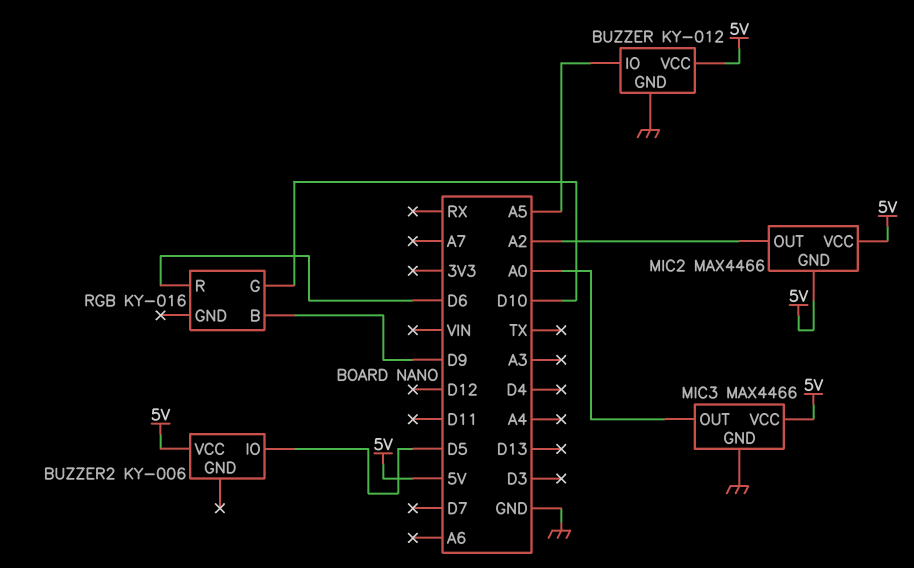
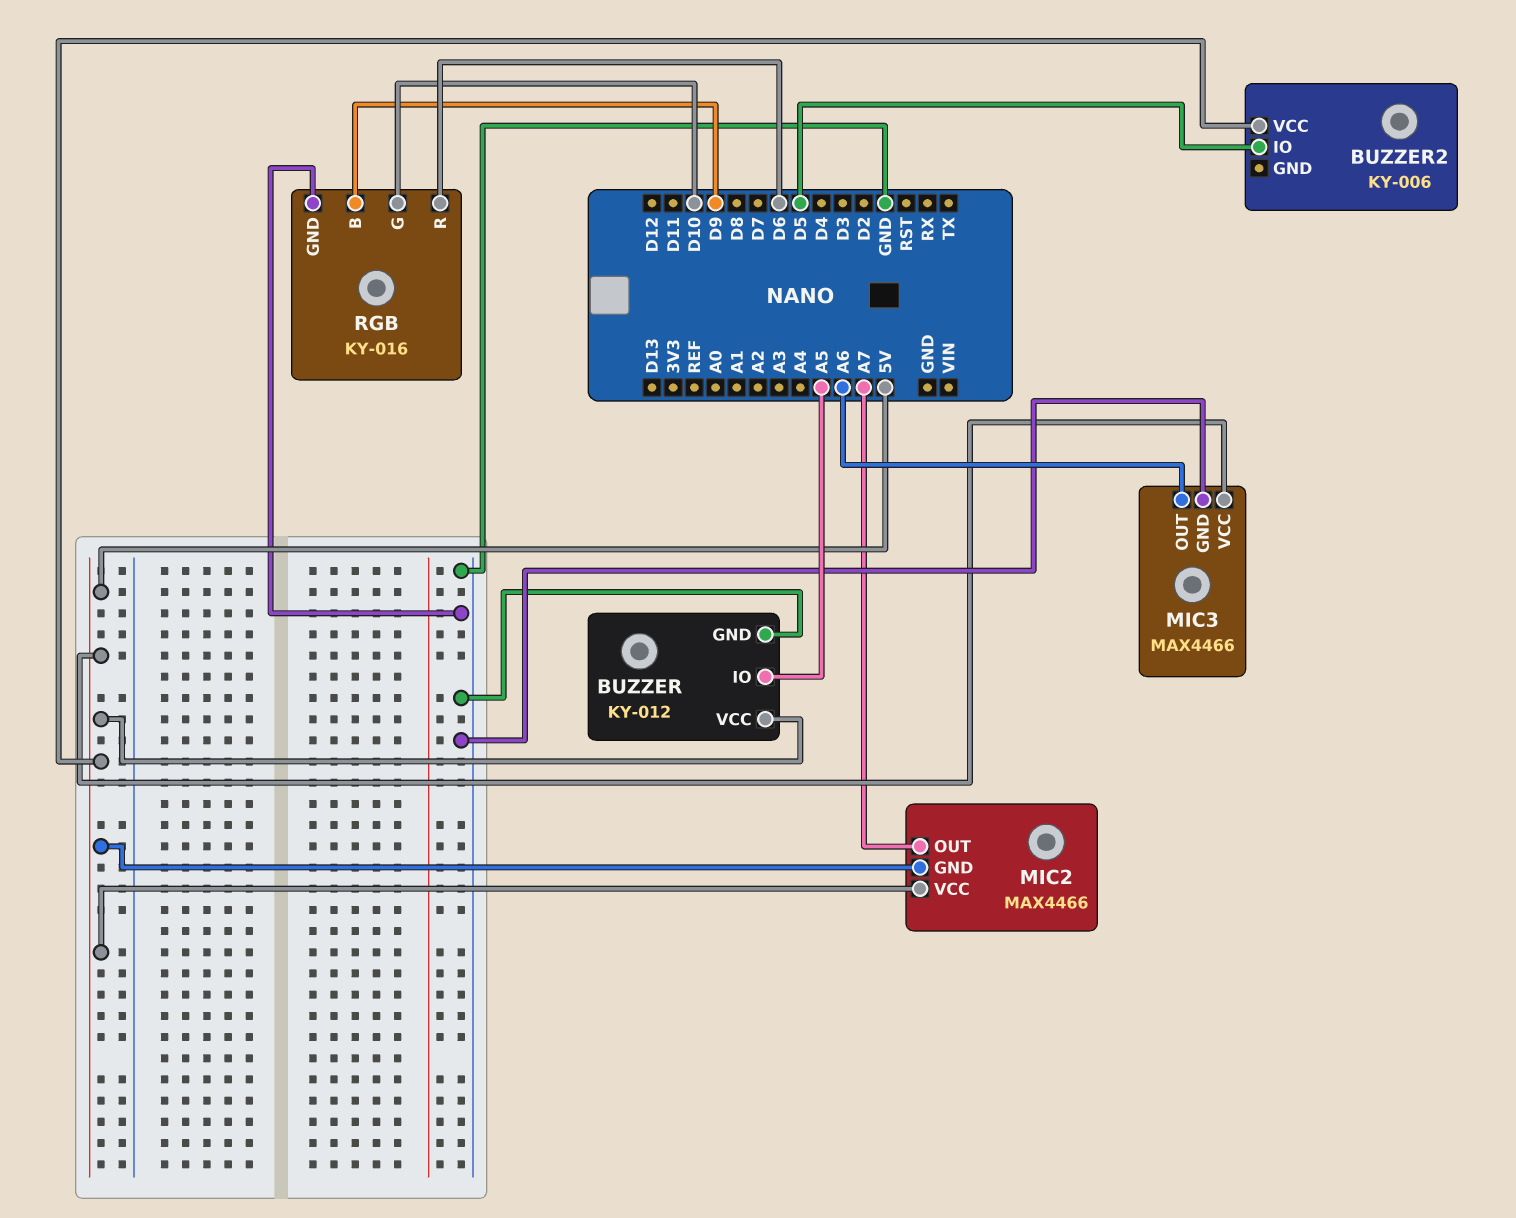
MIC2 pin OUT: A2 -> A7
MIC3 pin OUT: A0 -> A6
RGB pin GND: none -> GND

